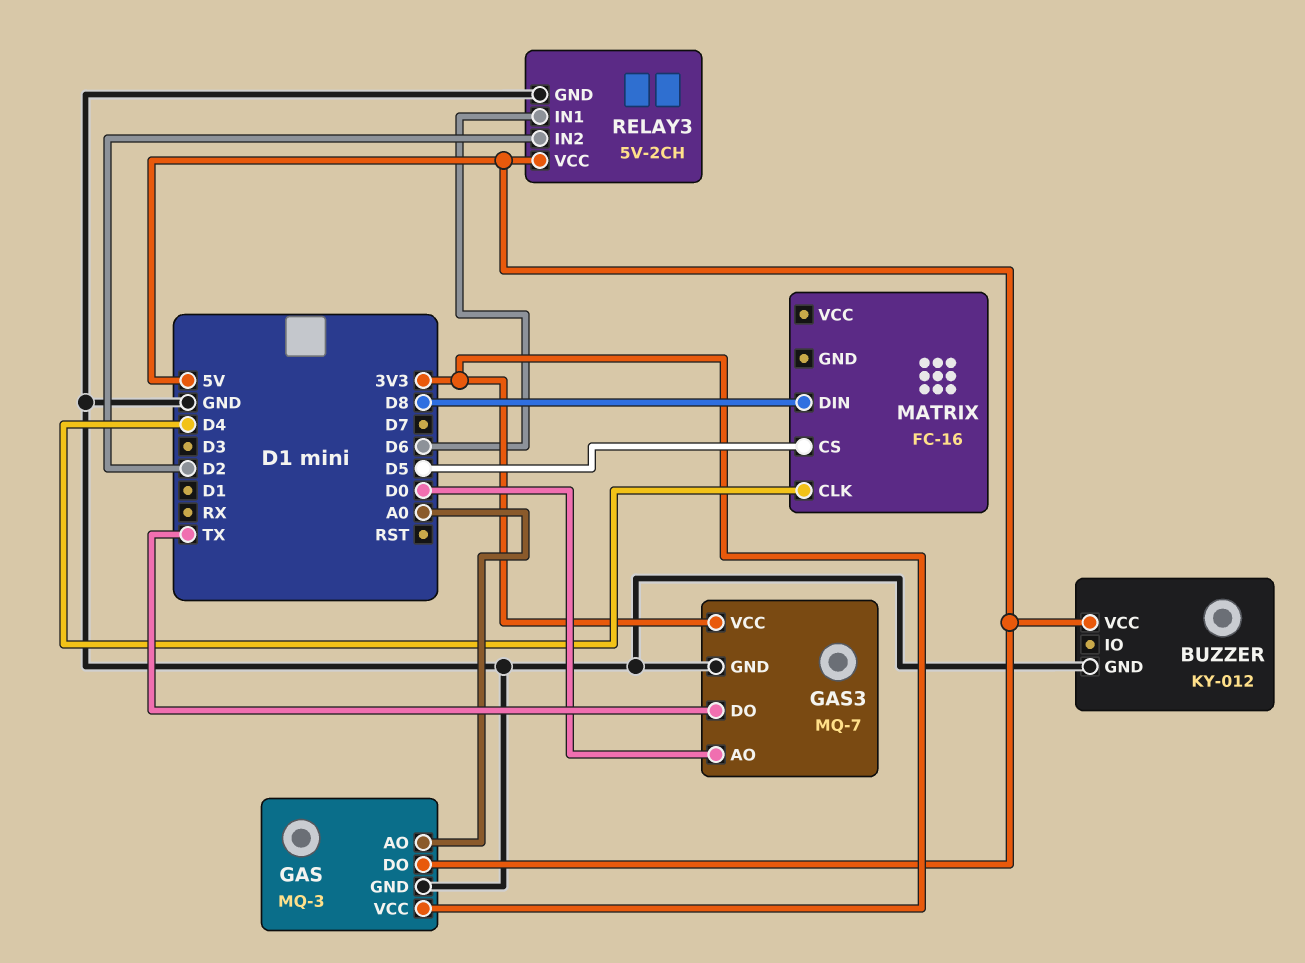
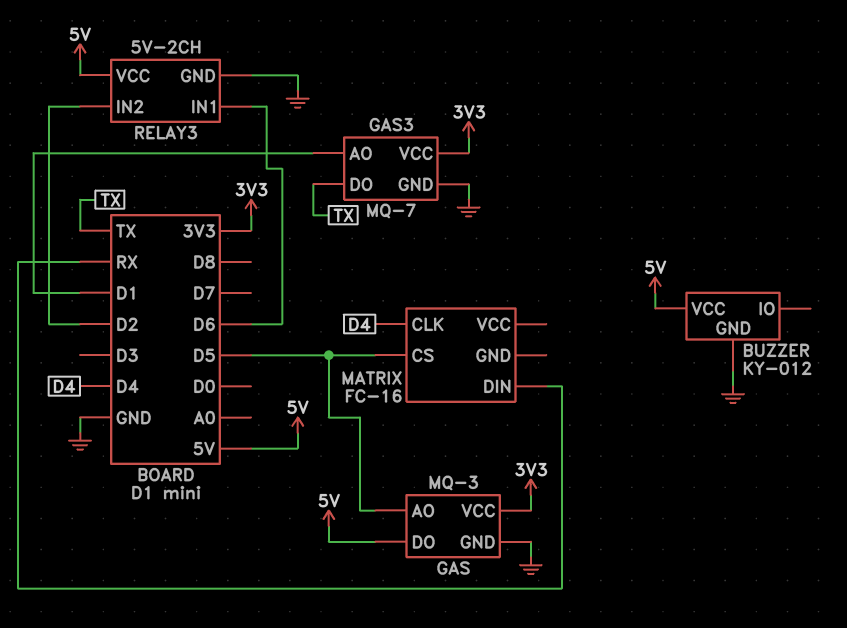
GAS pin AO: A0 -> D5
GAS3 pin AO: D0 -> D1
MATRIX pin DIN: D8 -> RX

